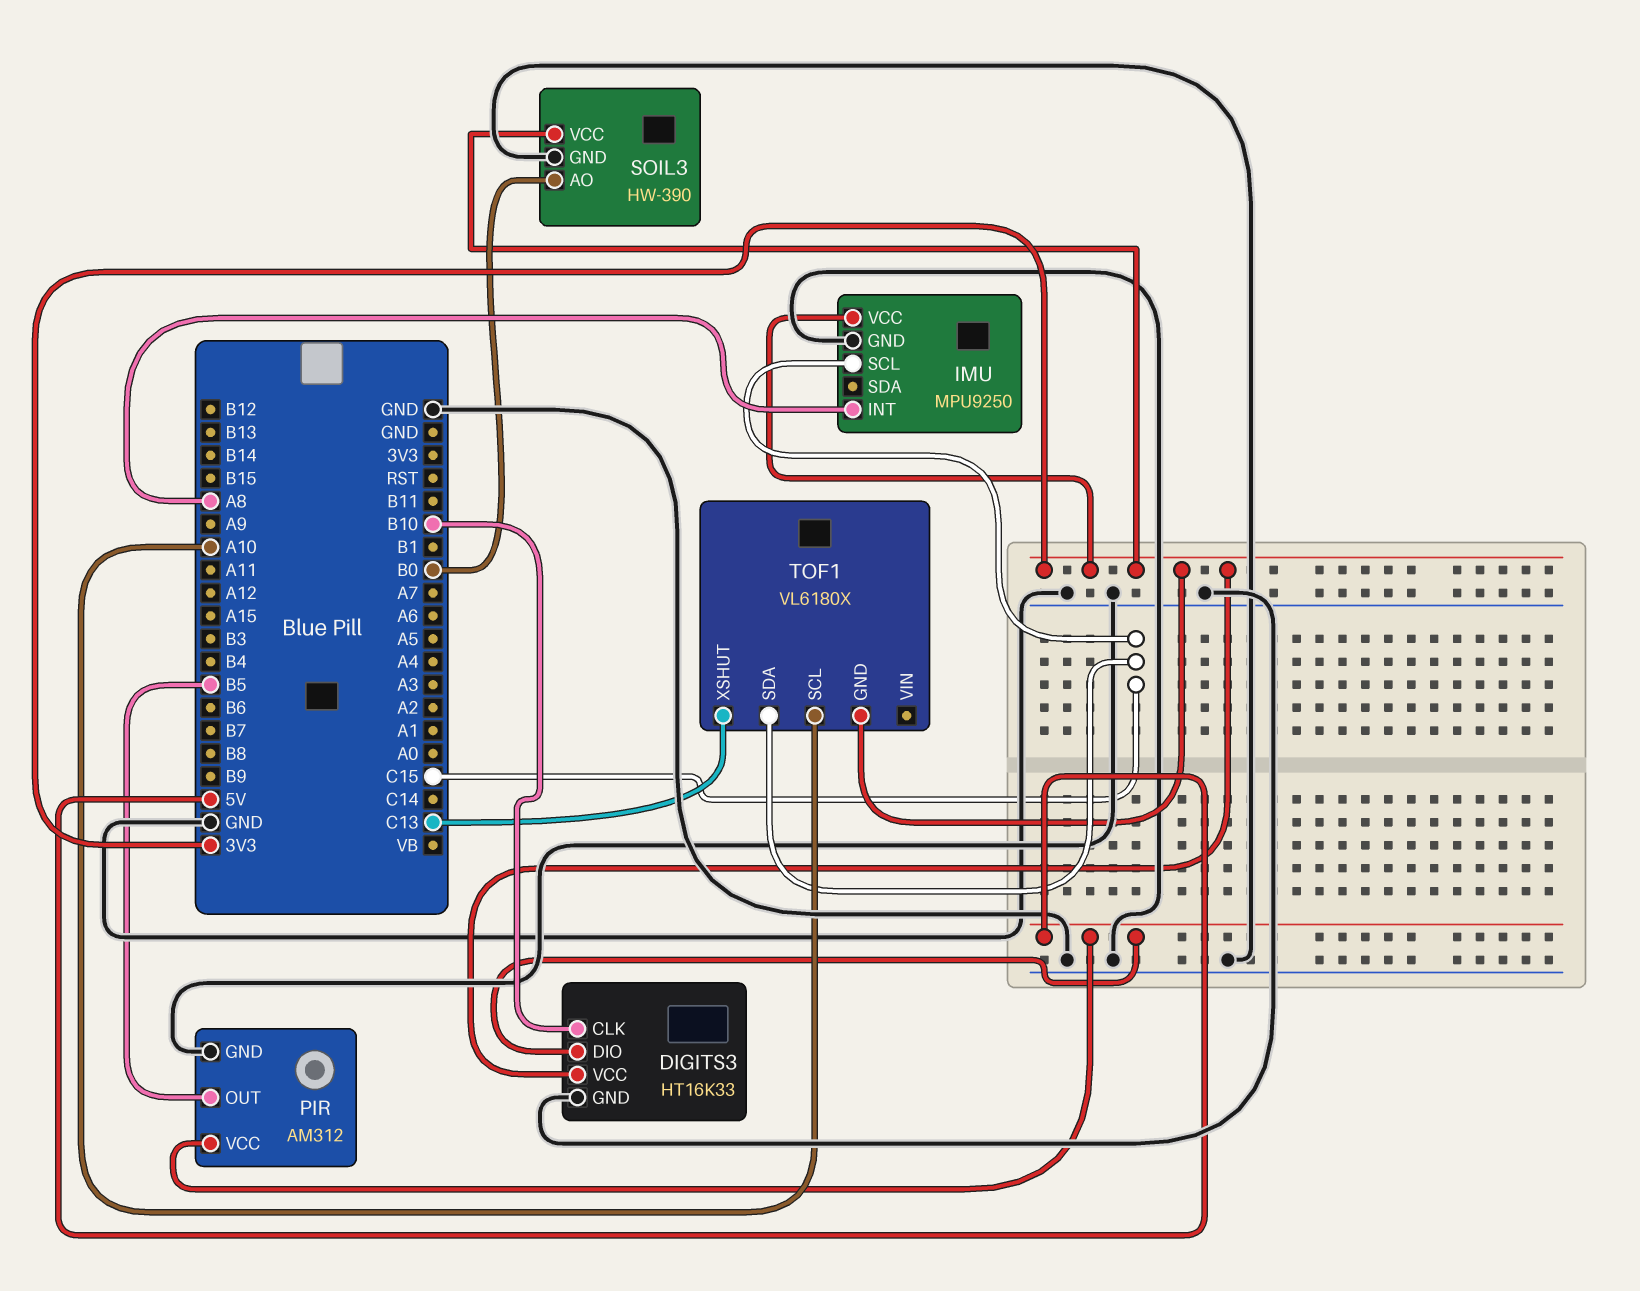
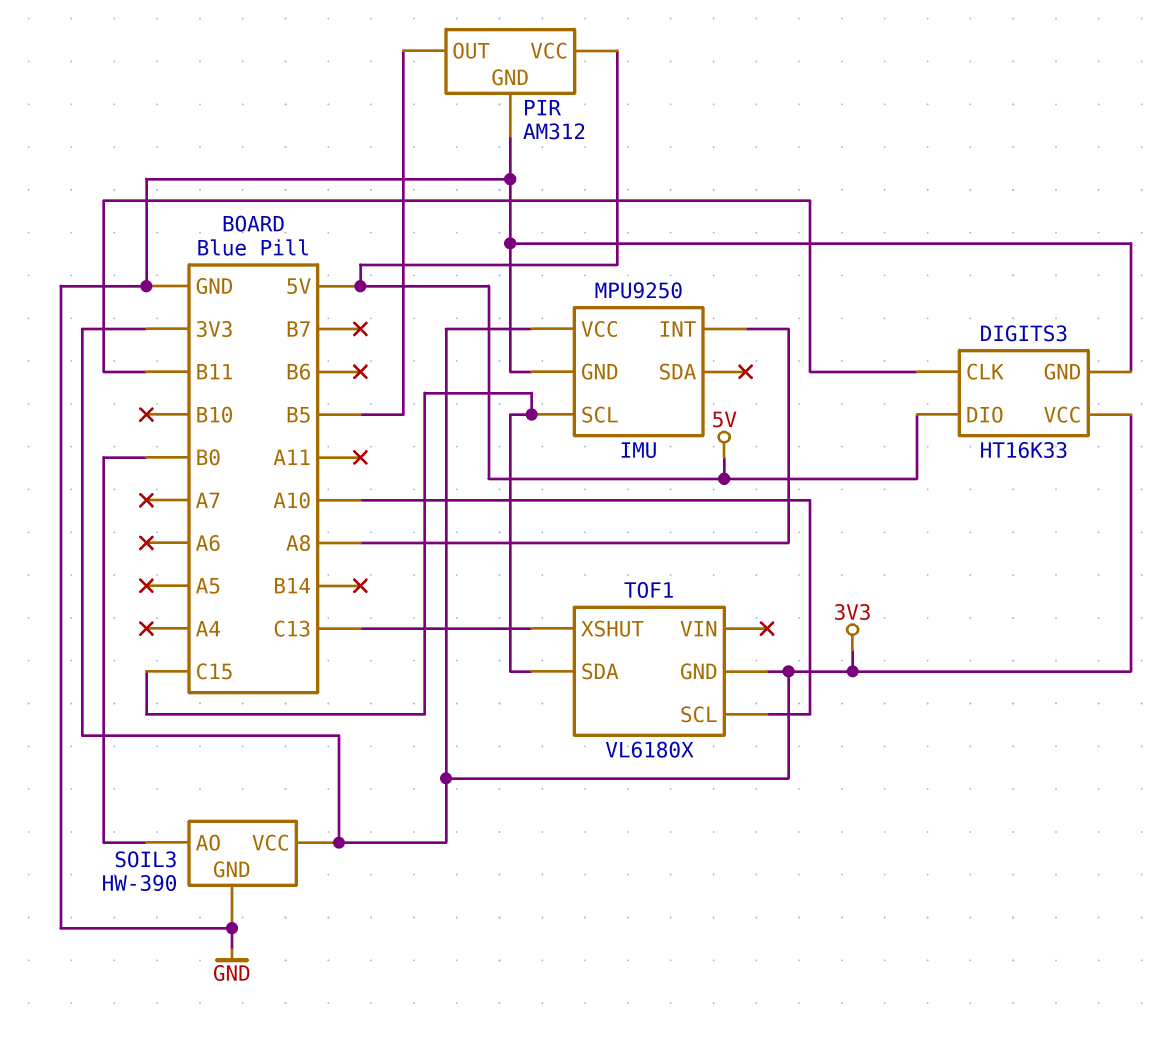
DIGITS3 pin CLK: B10 -> B11

